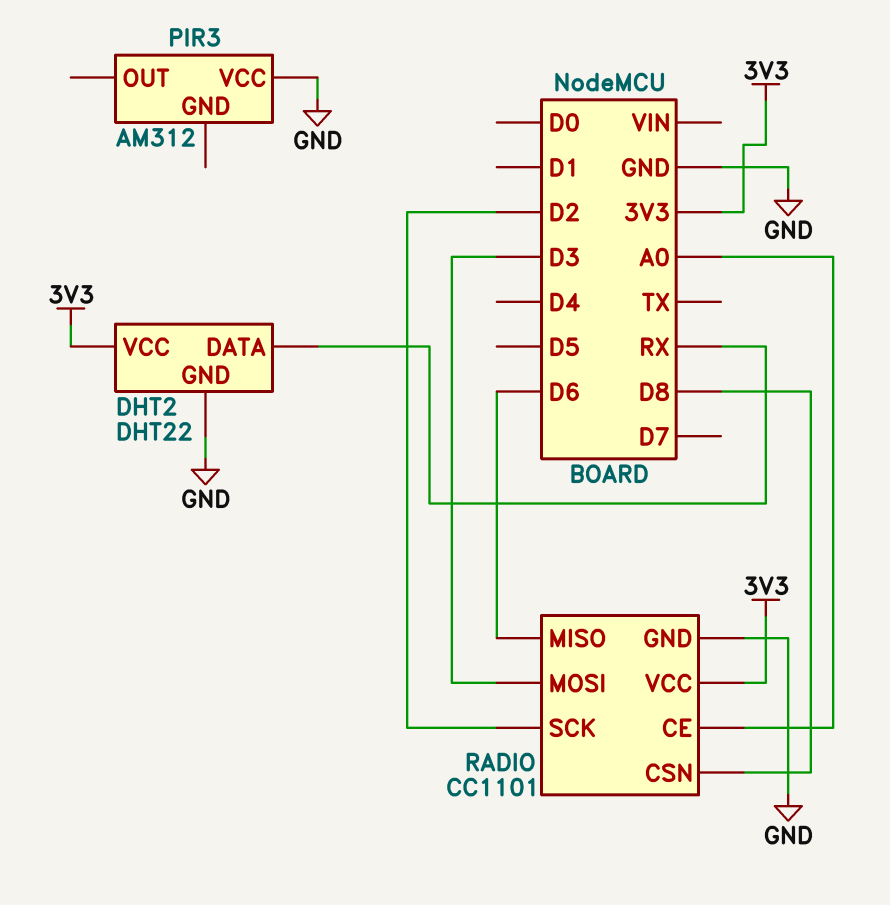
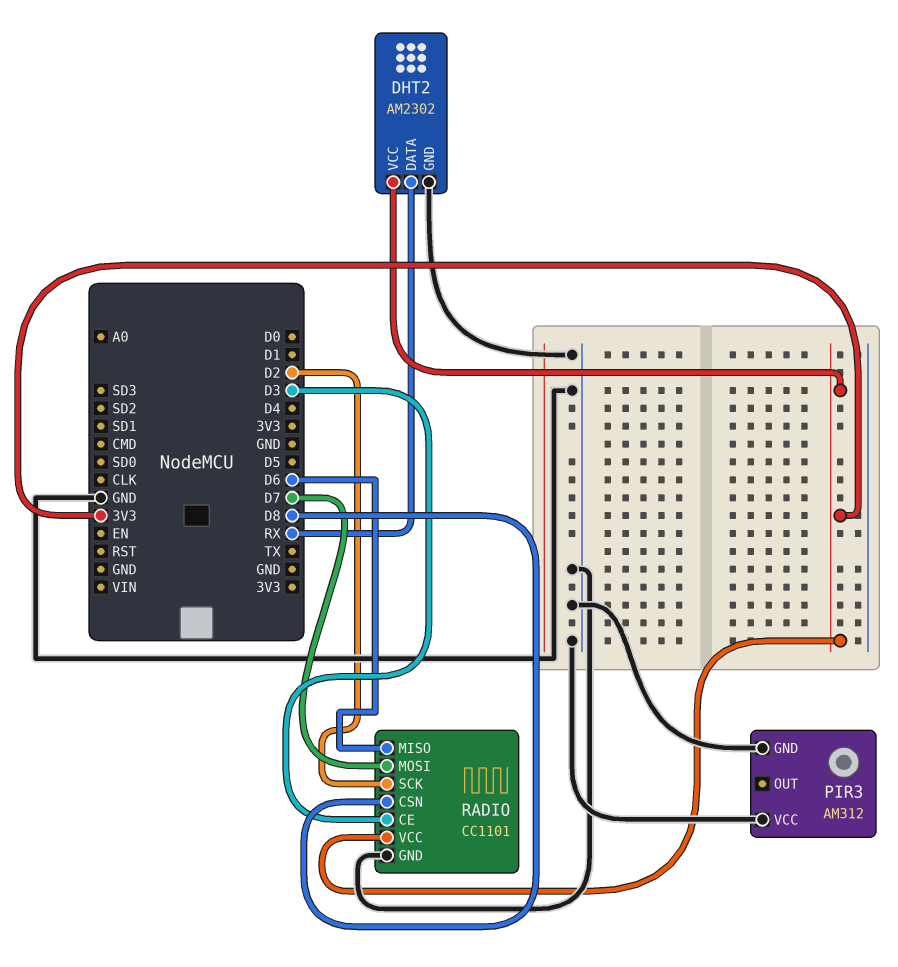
DHT2: DHT22 -> AM2302
PIR3 pin GND: none -> GND
RADIO pin CE: A0 -> D3
RADIO pin MOSI: D3 -> D7

